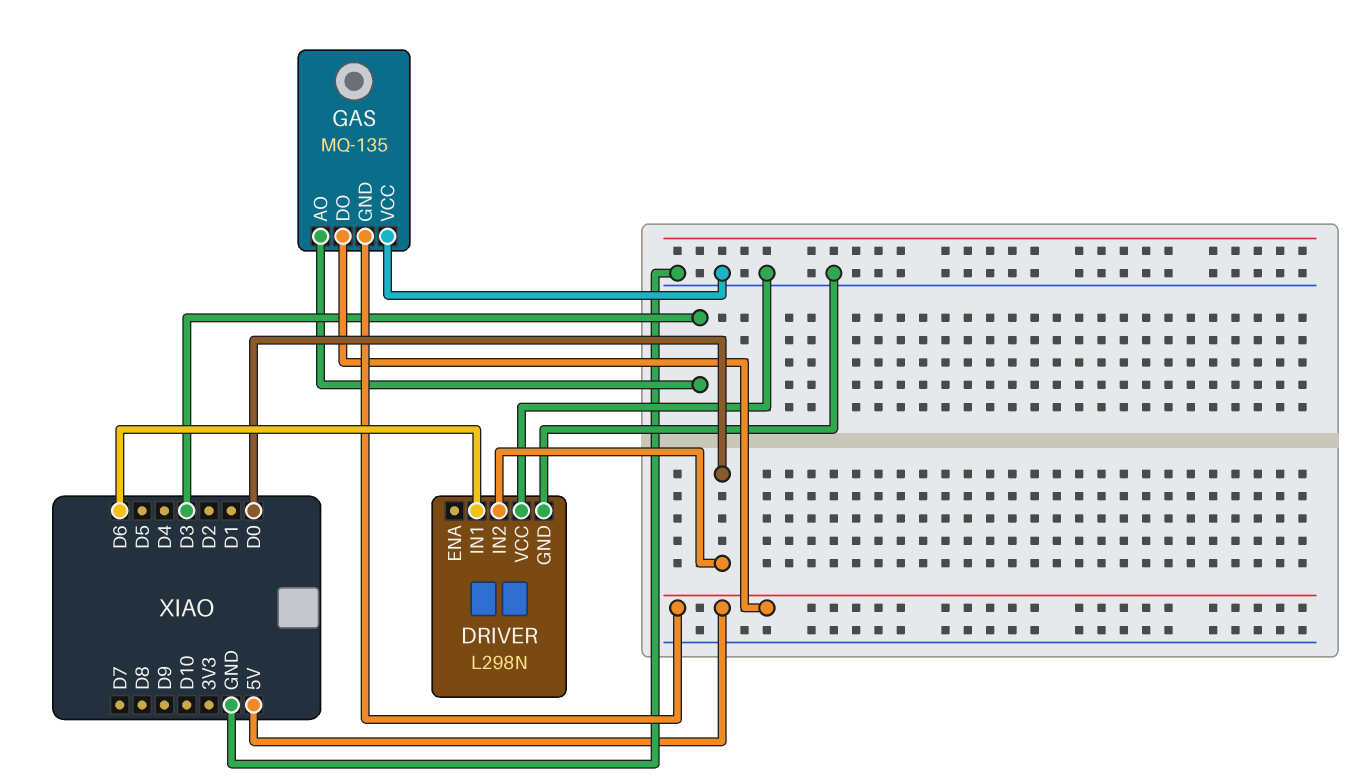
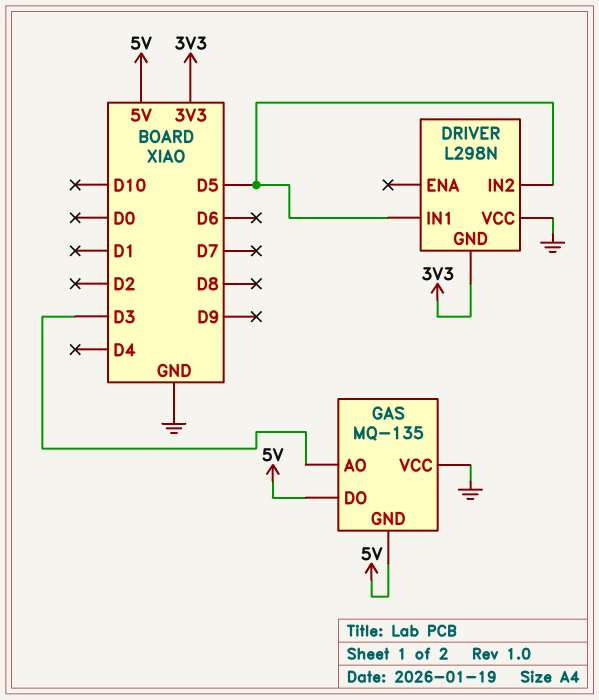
DRIVER pin GND: GND -> 3V3
DRIVER pin IN1: D6 -> D5
DRIVER pin IN2: D0 -> D5

